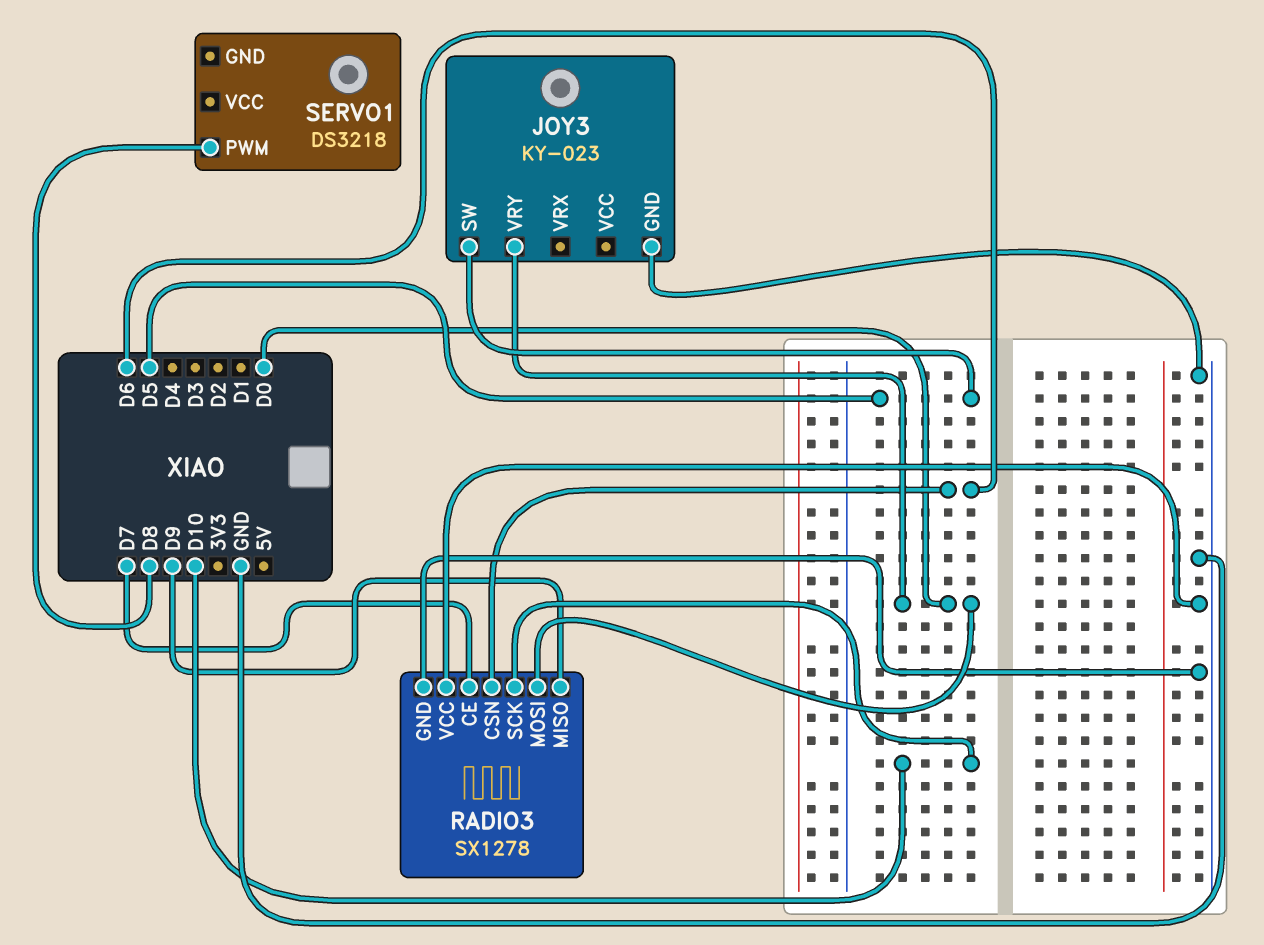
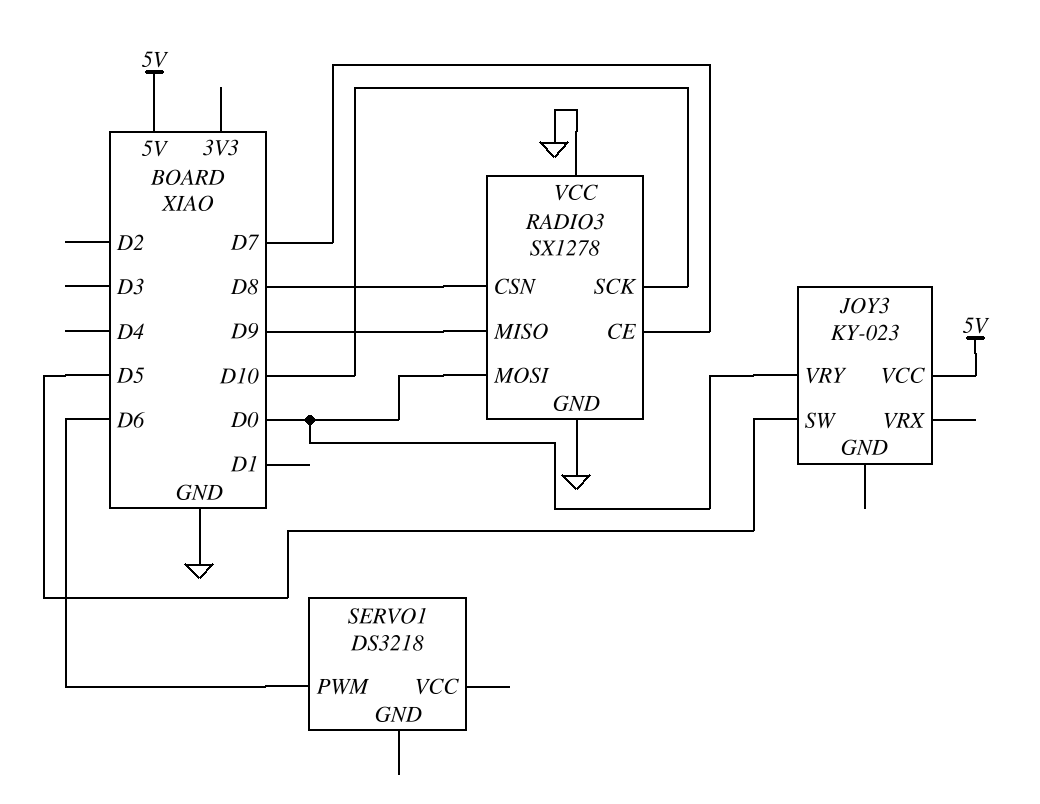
JOY3 pin GND: GND -> none
JOY3 pin VCC: none -> 5V
RADIO3 pin CSN: D6 -> D8
SERVO1 pin PWM: D8 -> D6

